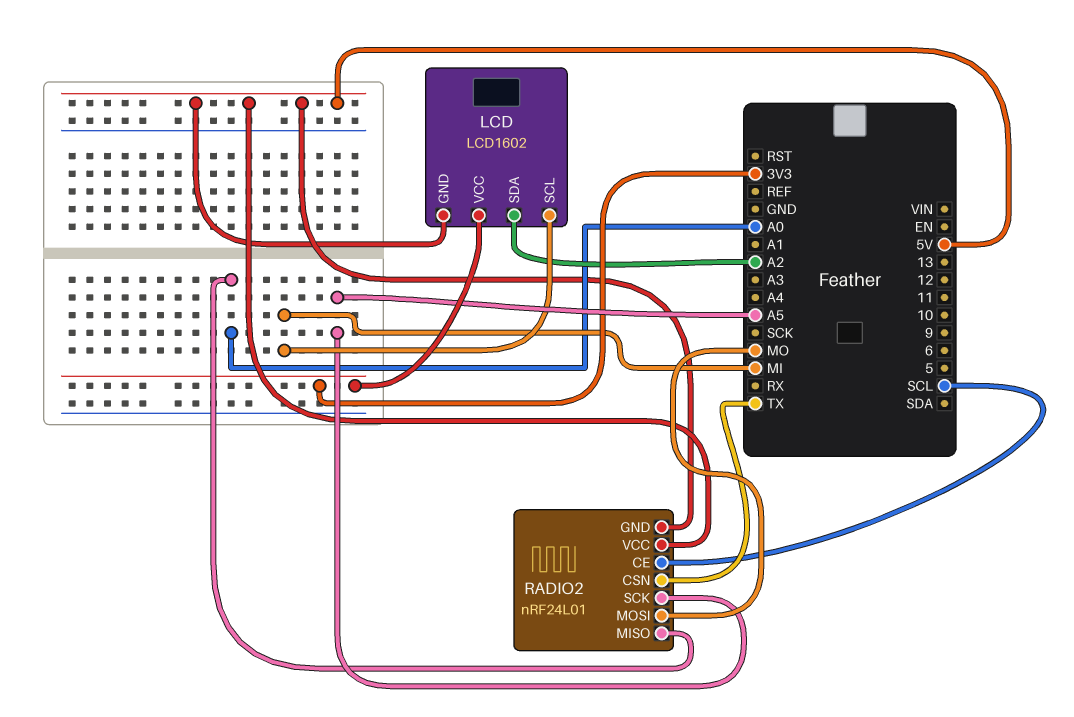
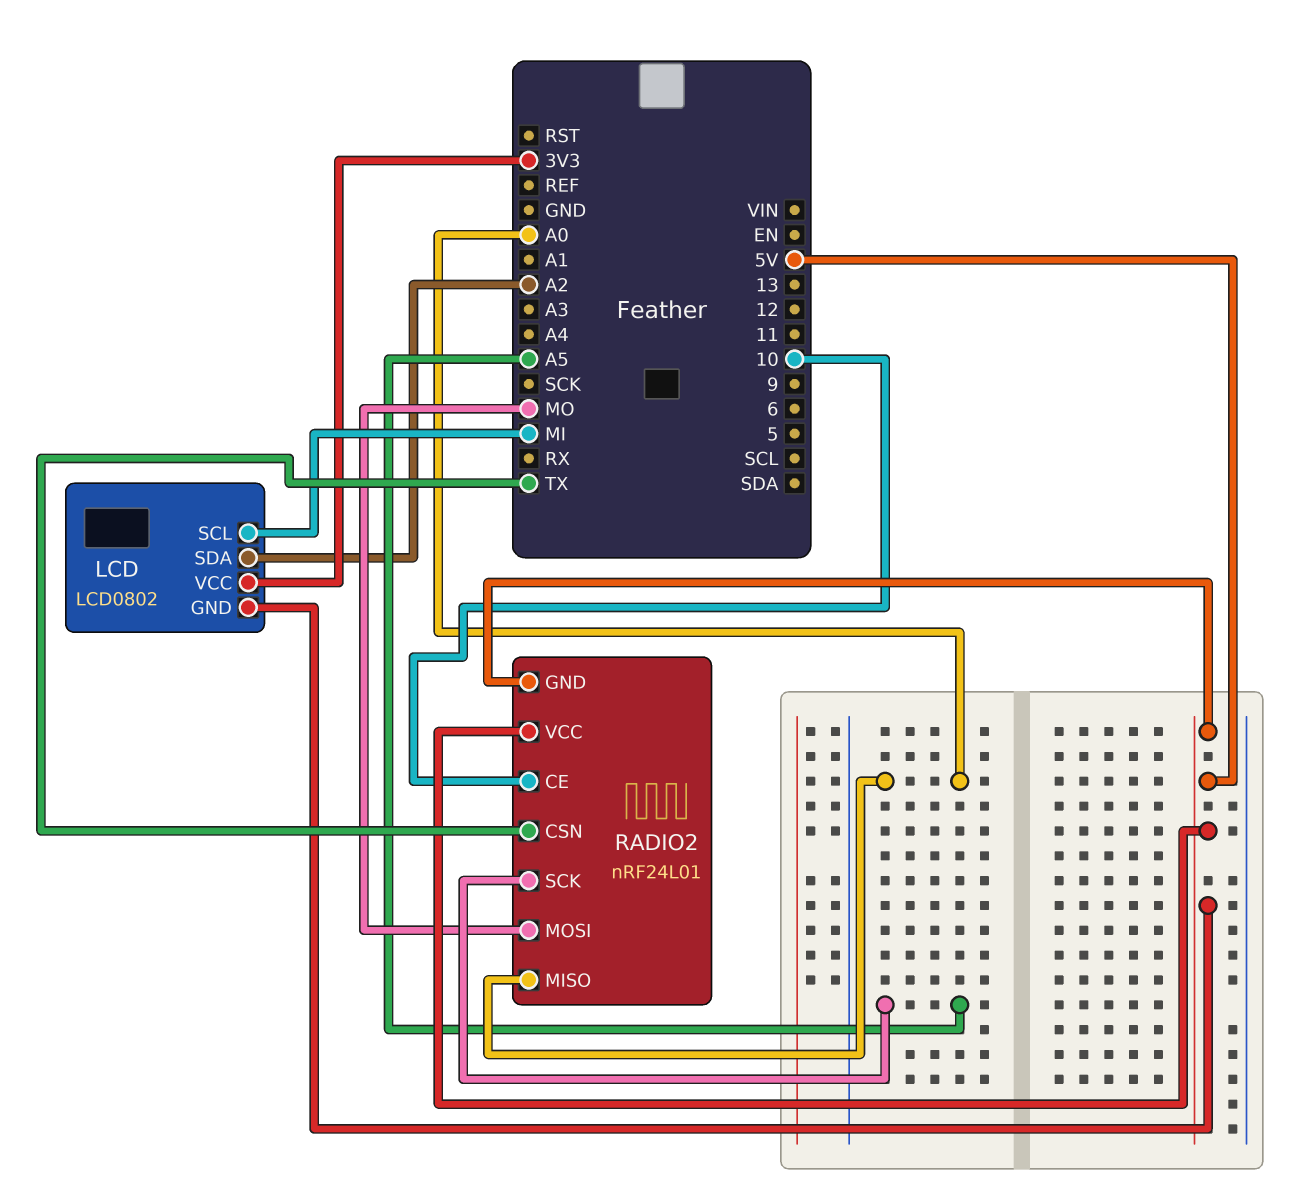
LCD: LCD1602 -> LCD0802
RADIO2 pin CE: SCL -> 10

